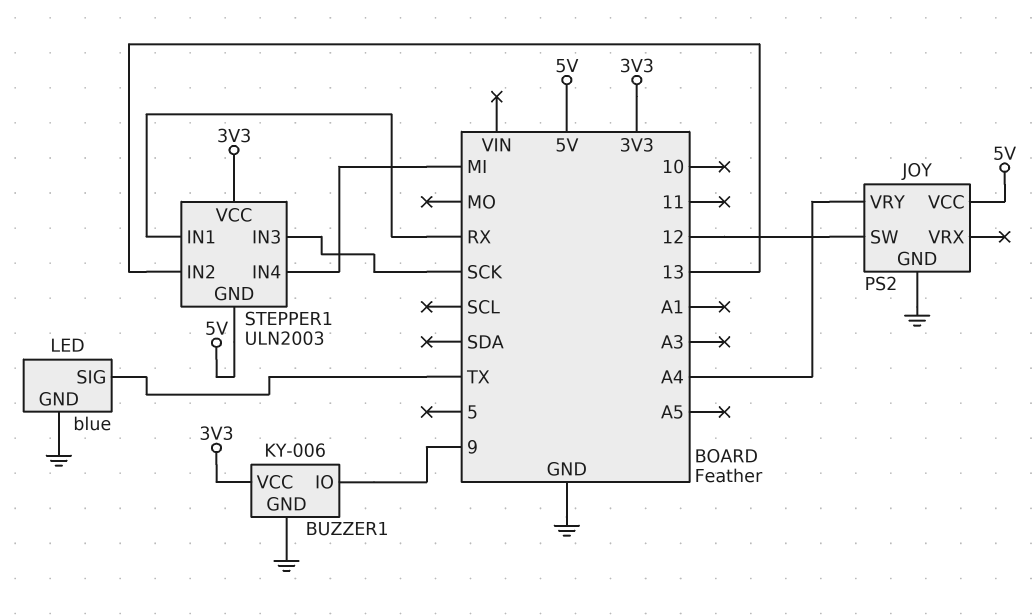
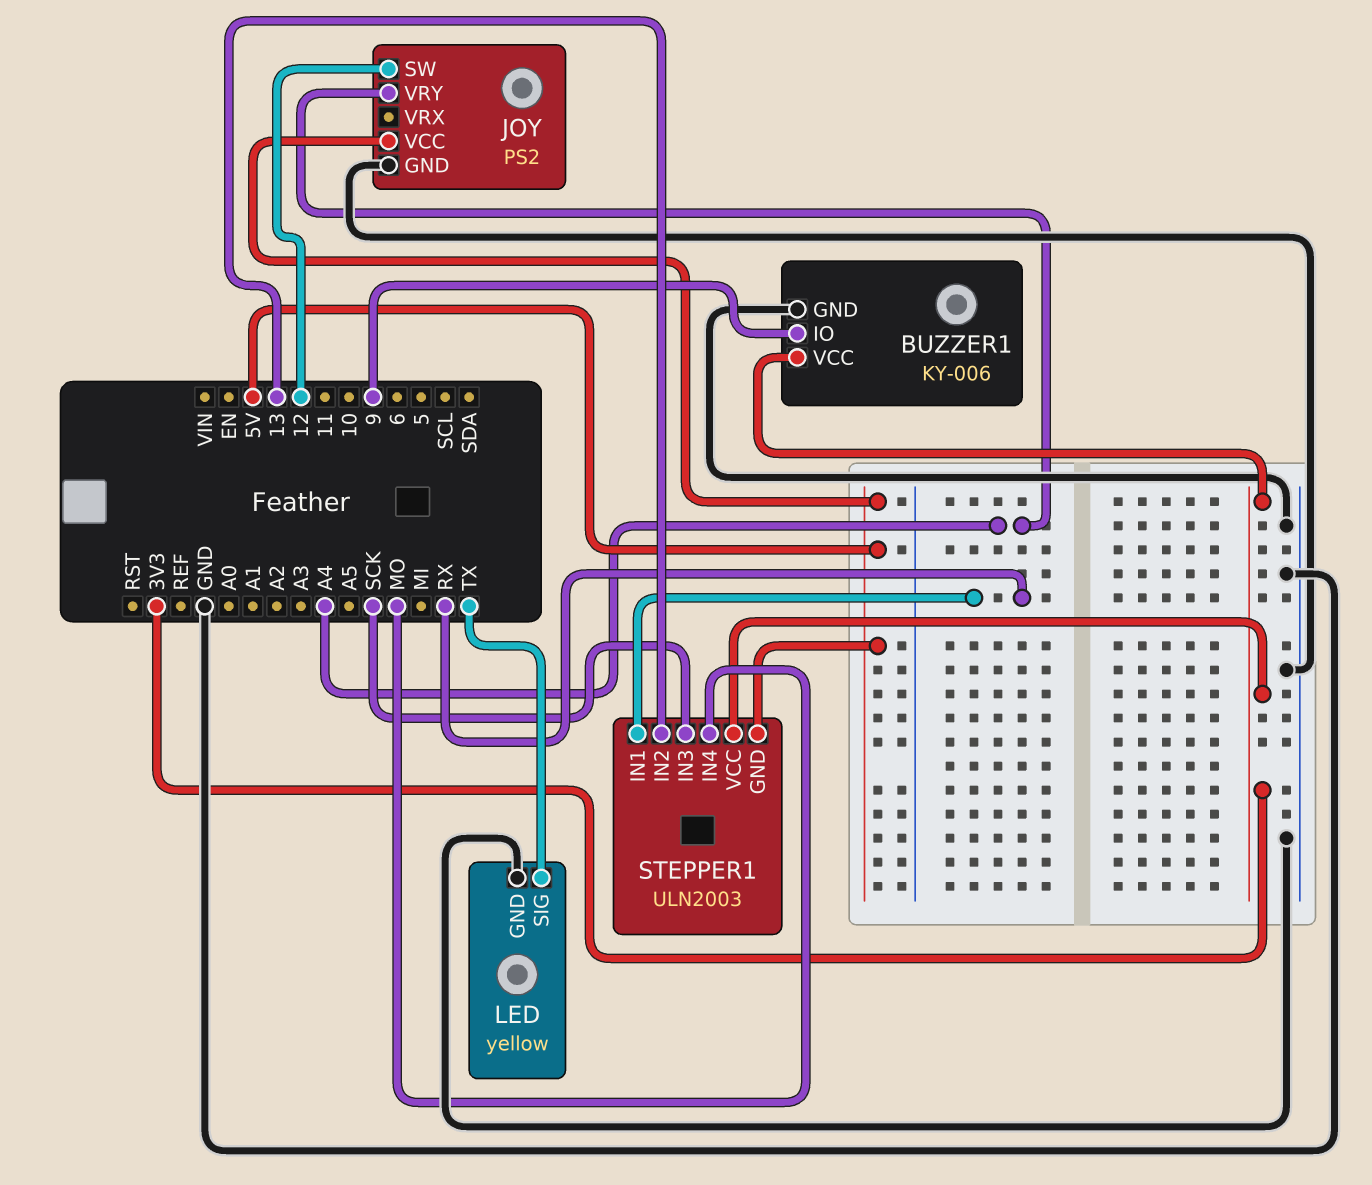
LED: blue -> yellow
STEPPER1 pin IN4: MI -> MO

